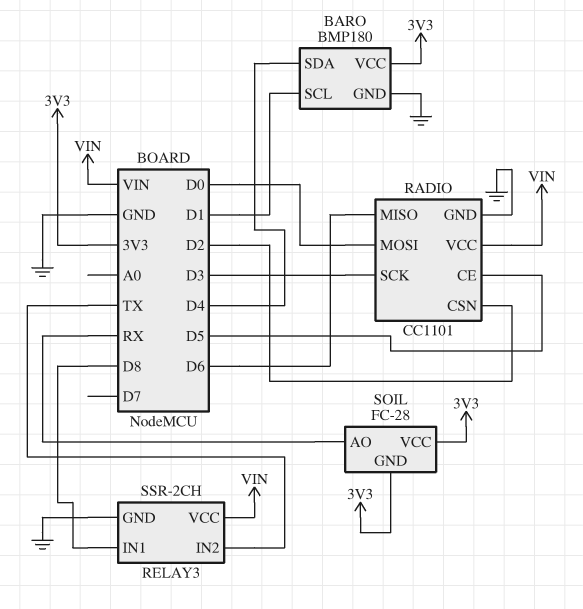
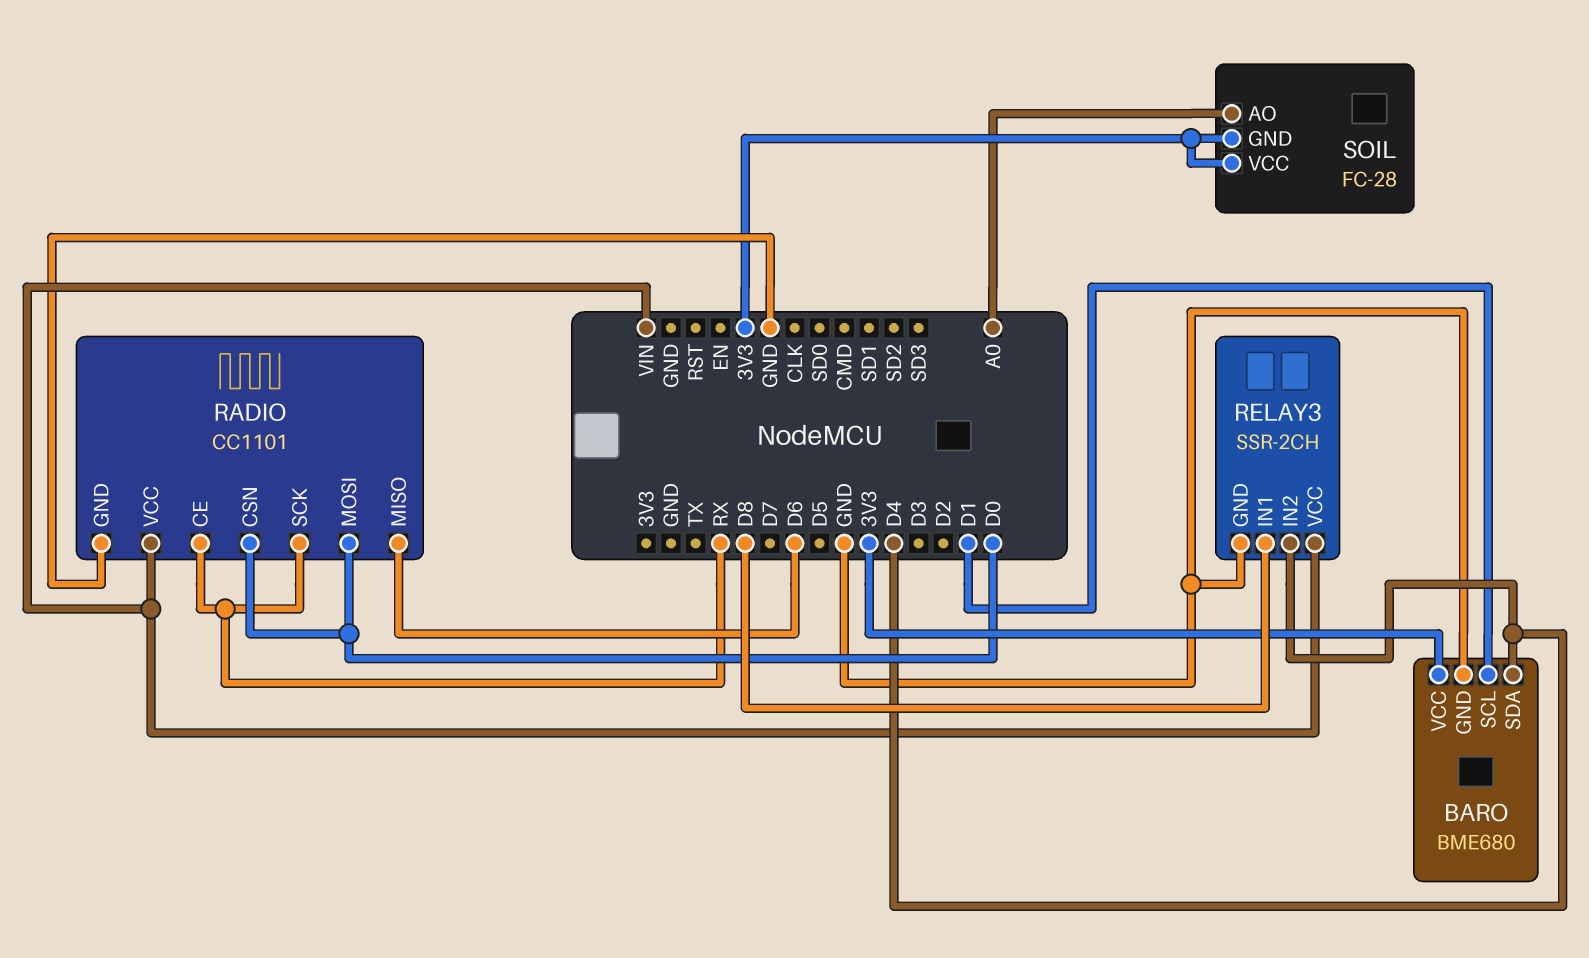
BARO: BMP180 -> BME680
RADIO pin CE: D5 -> RX
RADIO pin CSN: D2 -> D0
RADIO pin SCK: D3 -> RX
RELAY3 pin IN2: TX -> D4
SOIL pin AO: RX -> A0

